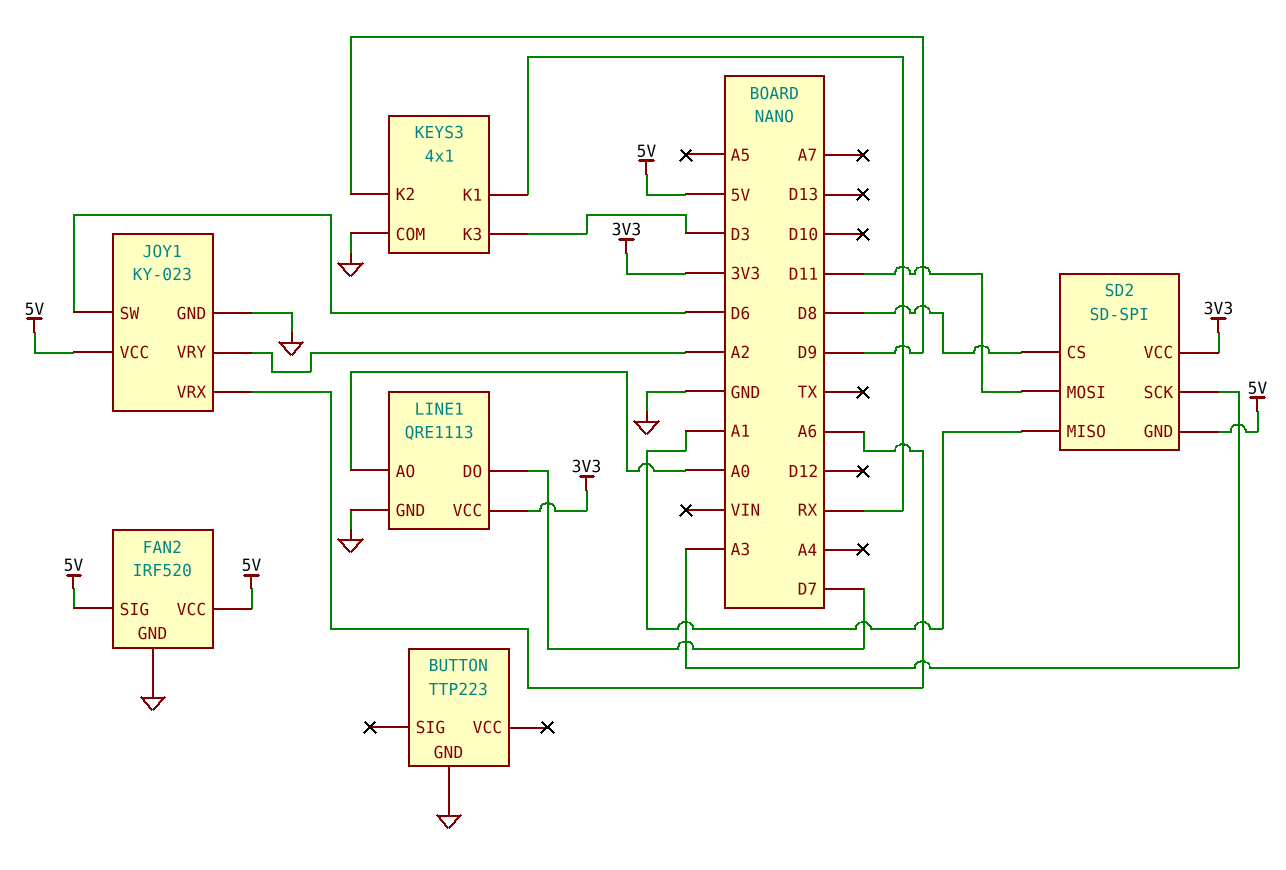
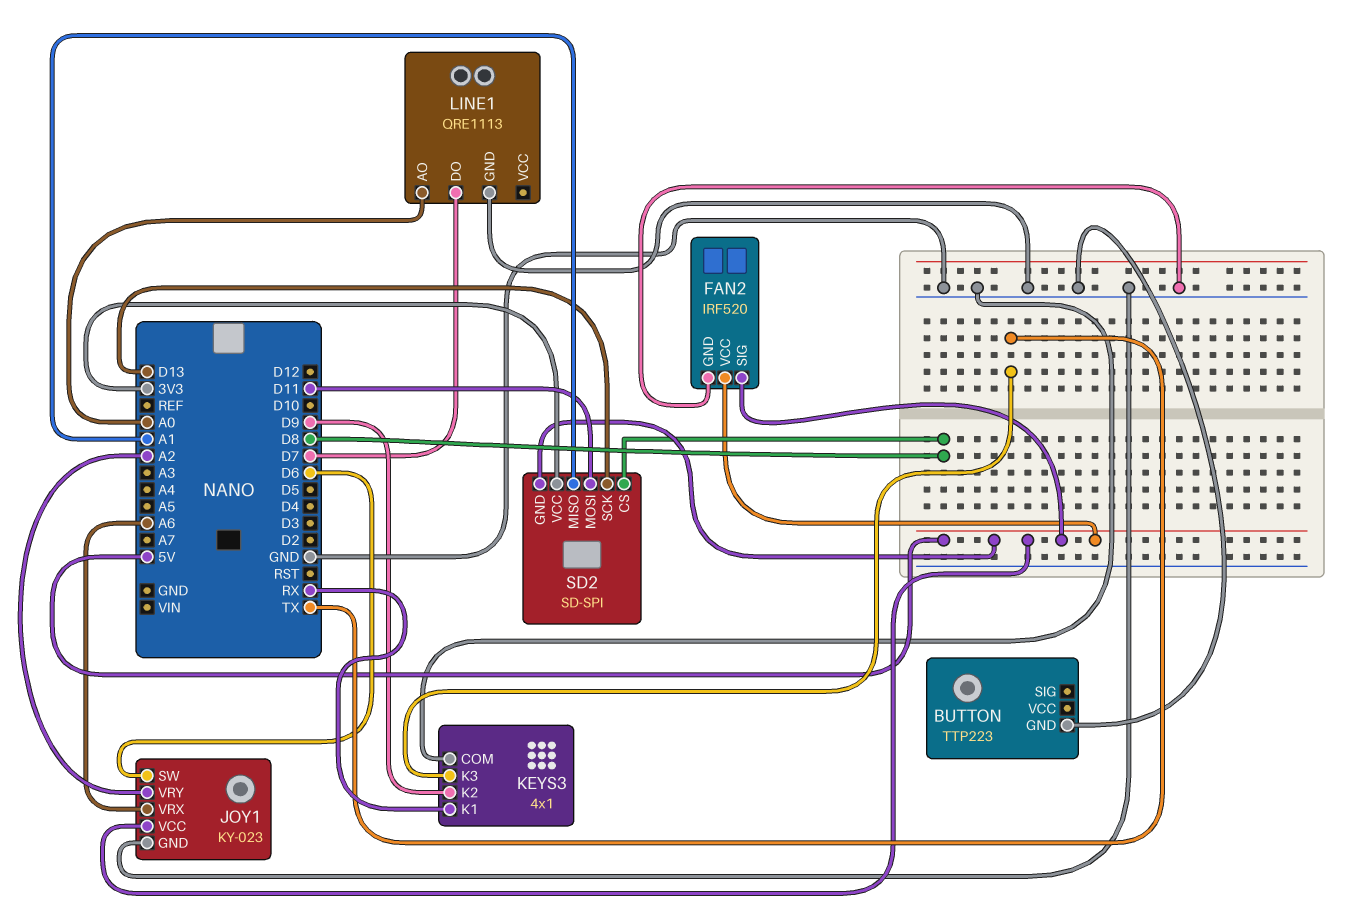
KEYS3 pin K3: D3 -> TX
LINE1 pin VCC: 3V3 -> none
SD2 pin SCK: A3 -> D13

